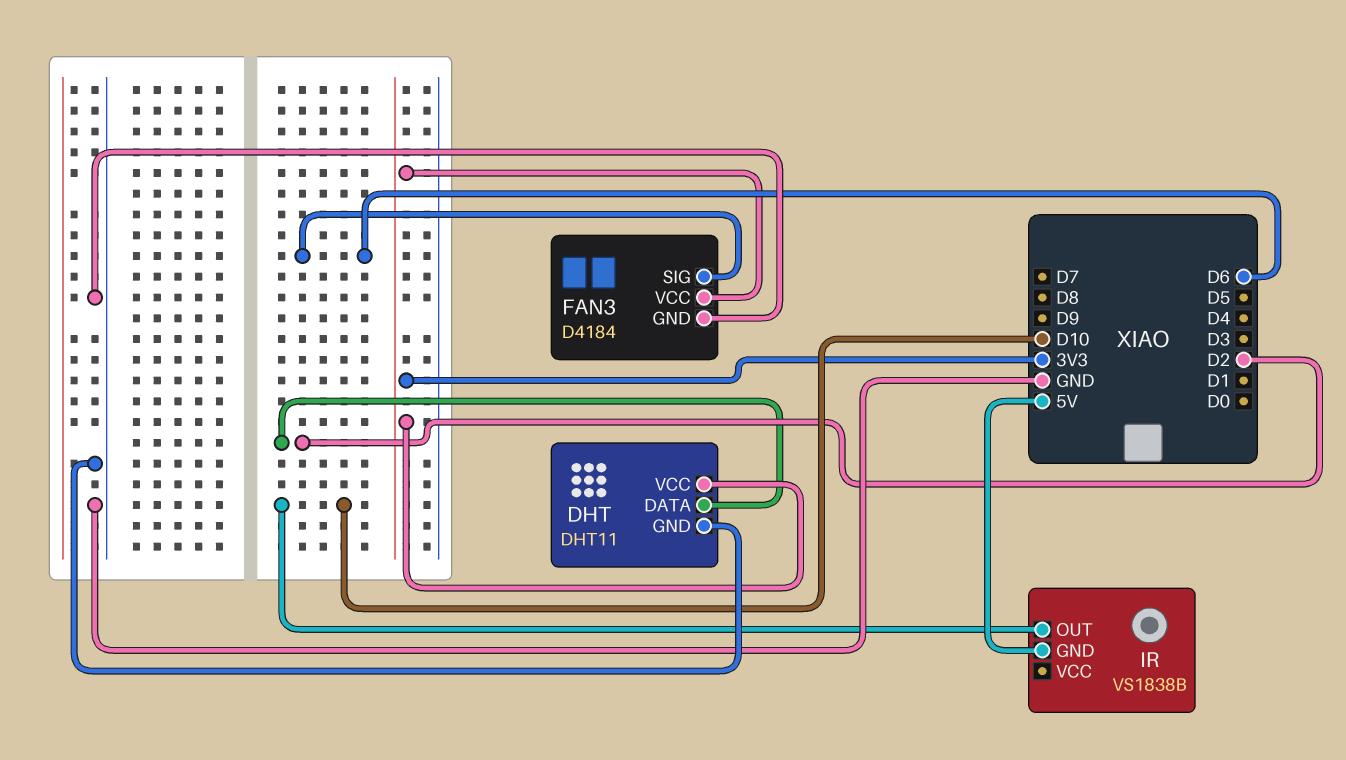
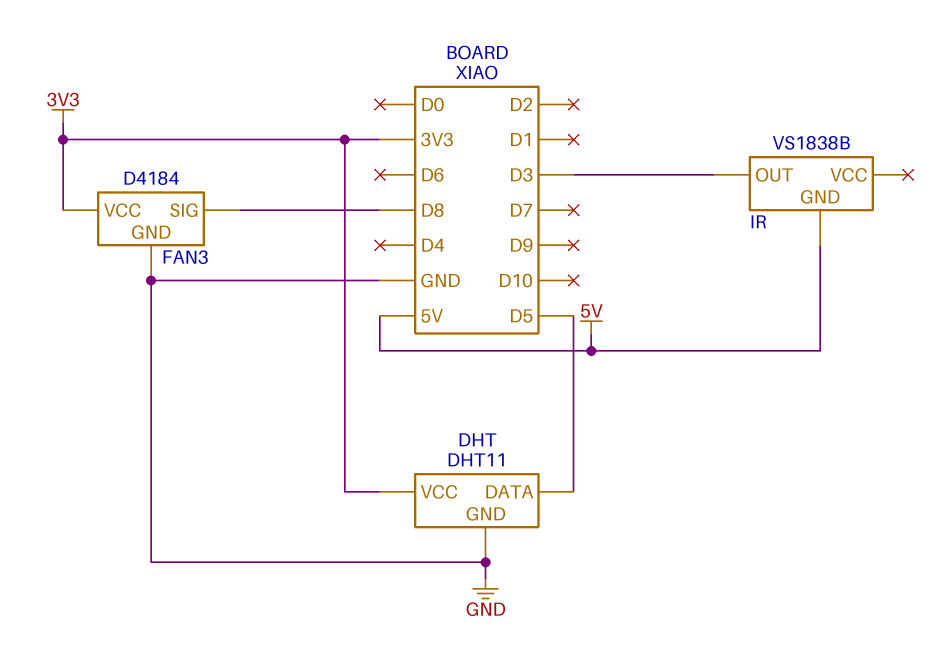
DHT pin DATA: D2 -> D5
FAN3 pin SIG: D6 -> D8
IR pin OUT: D10 -> D3

